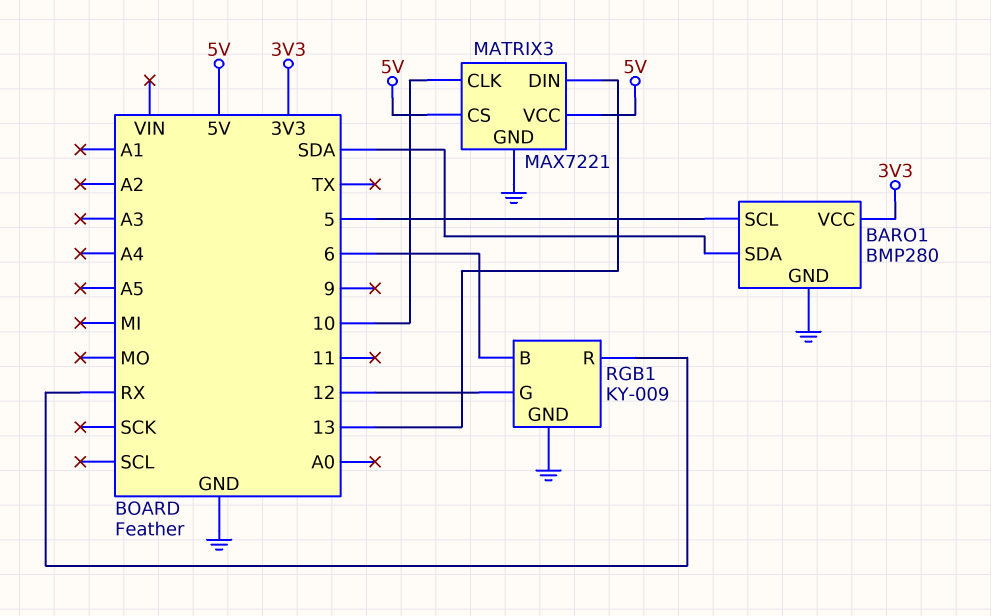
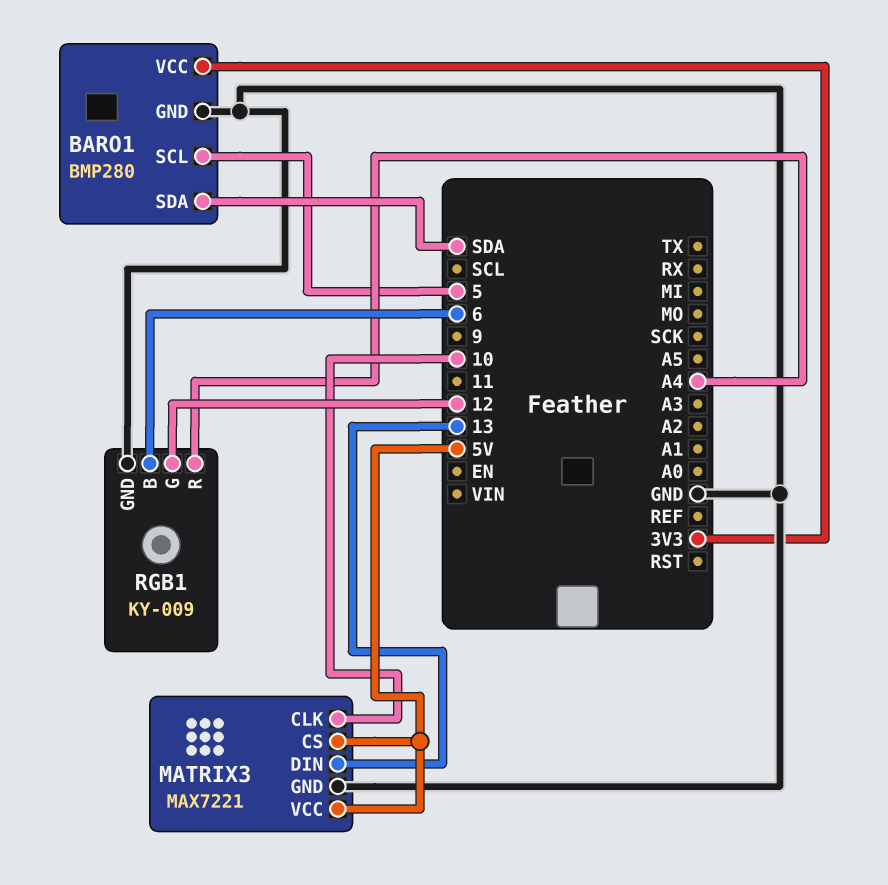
RGB1 pin R: RX -> A4

